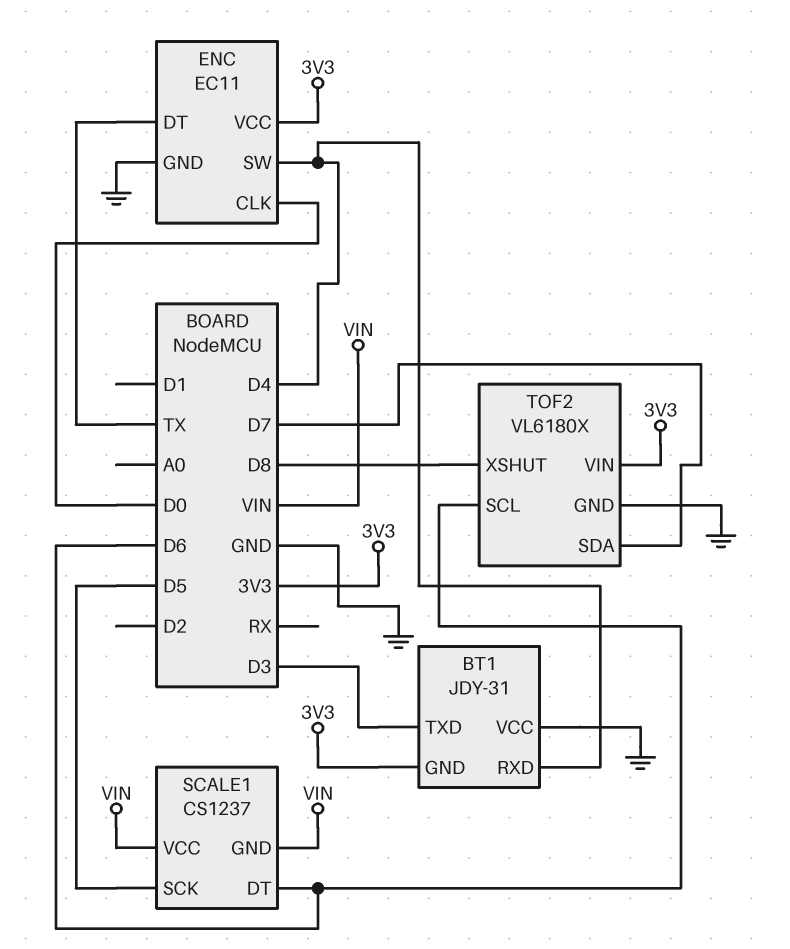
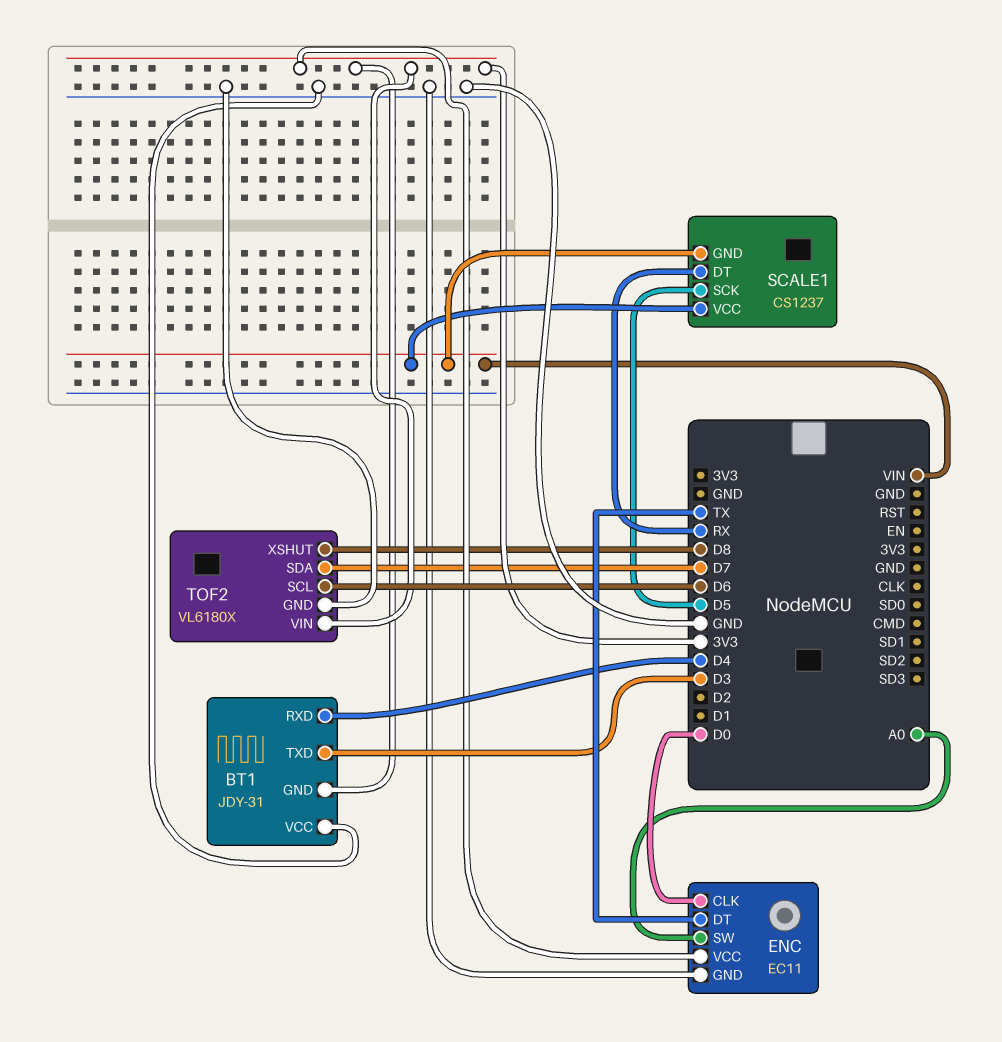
ENC pin SW: D4 -> A0
SCALE1 pin DT: D6 -> RX

